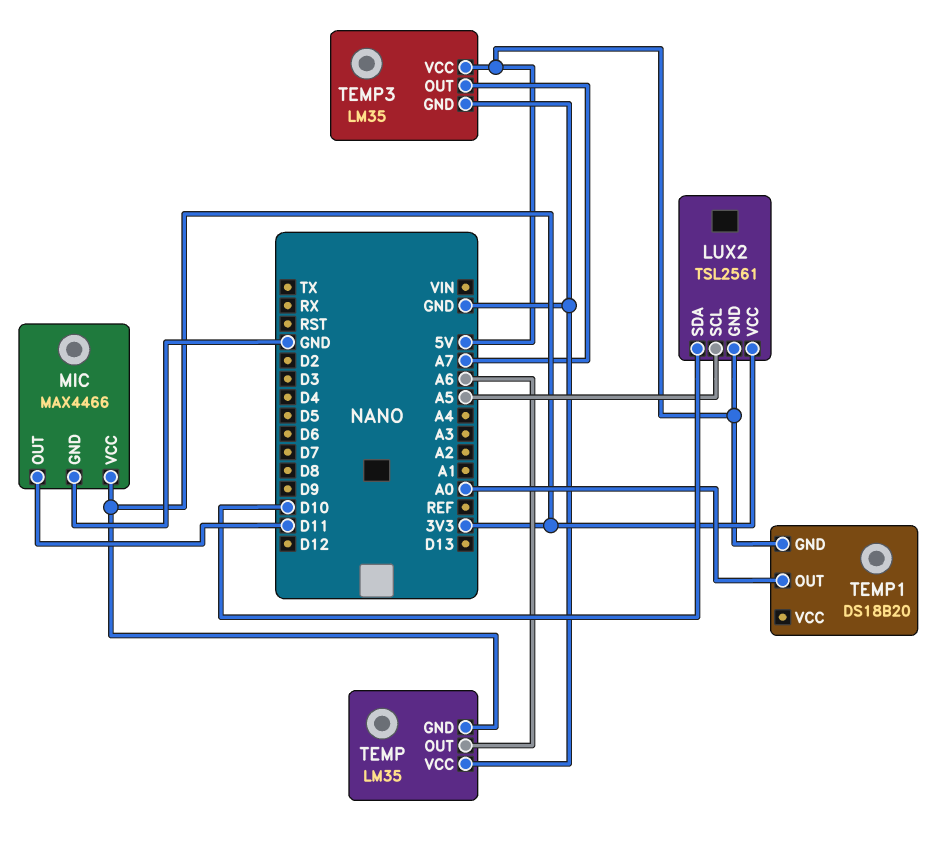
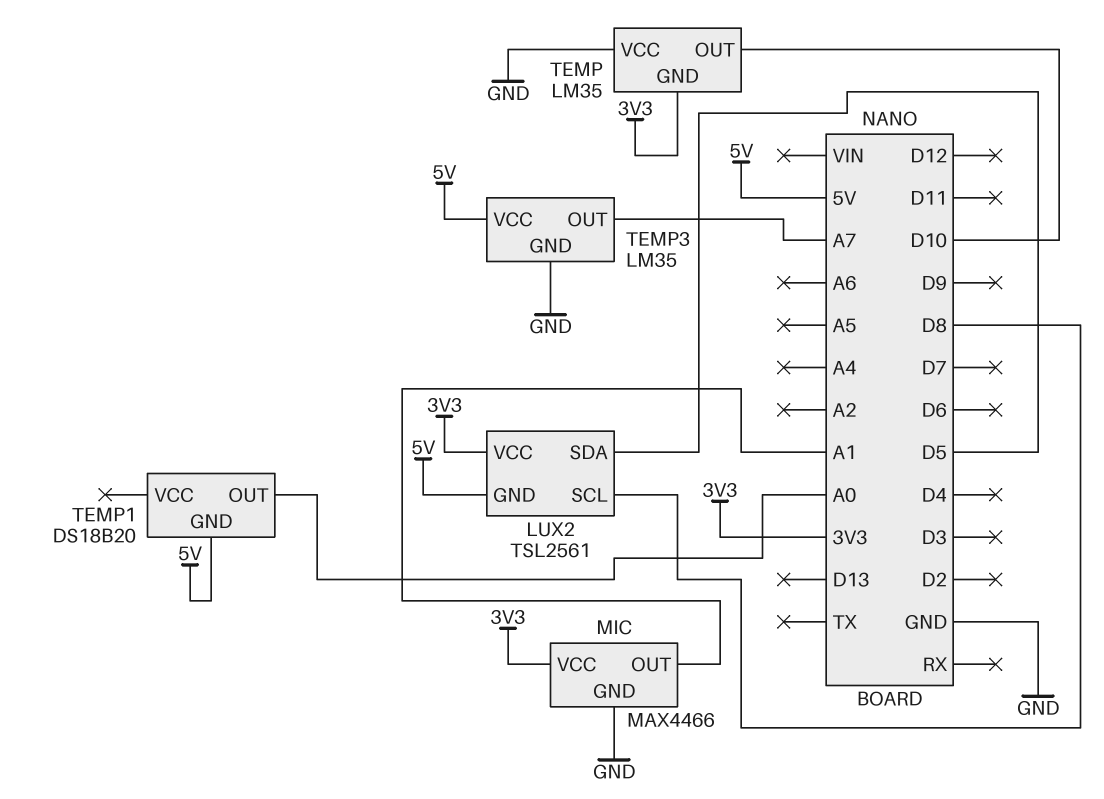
LUX2 pin SCL: A5 -> D8
LUX2 pin SDA: D10 -> D5
MIC pin OUT: D11 -> A1
TEMP pin OUT: A6 -> D10

